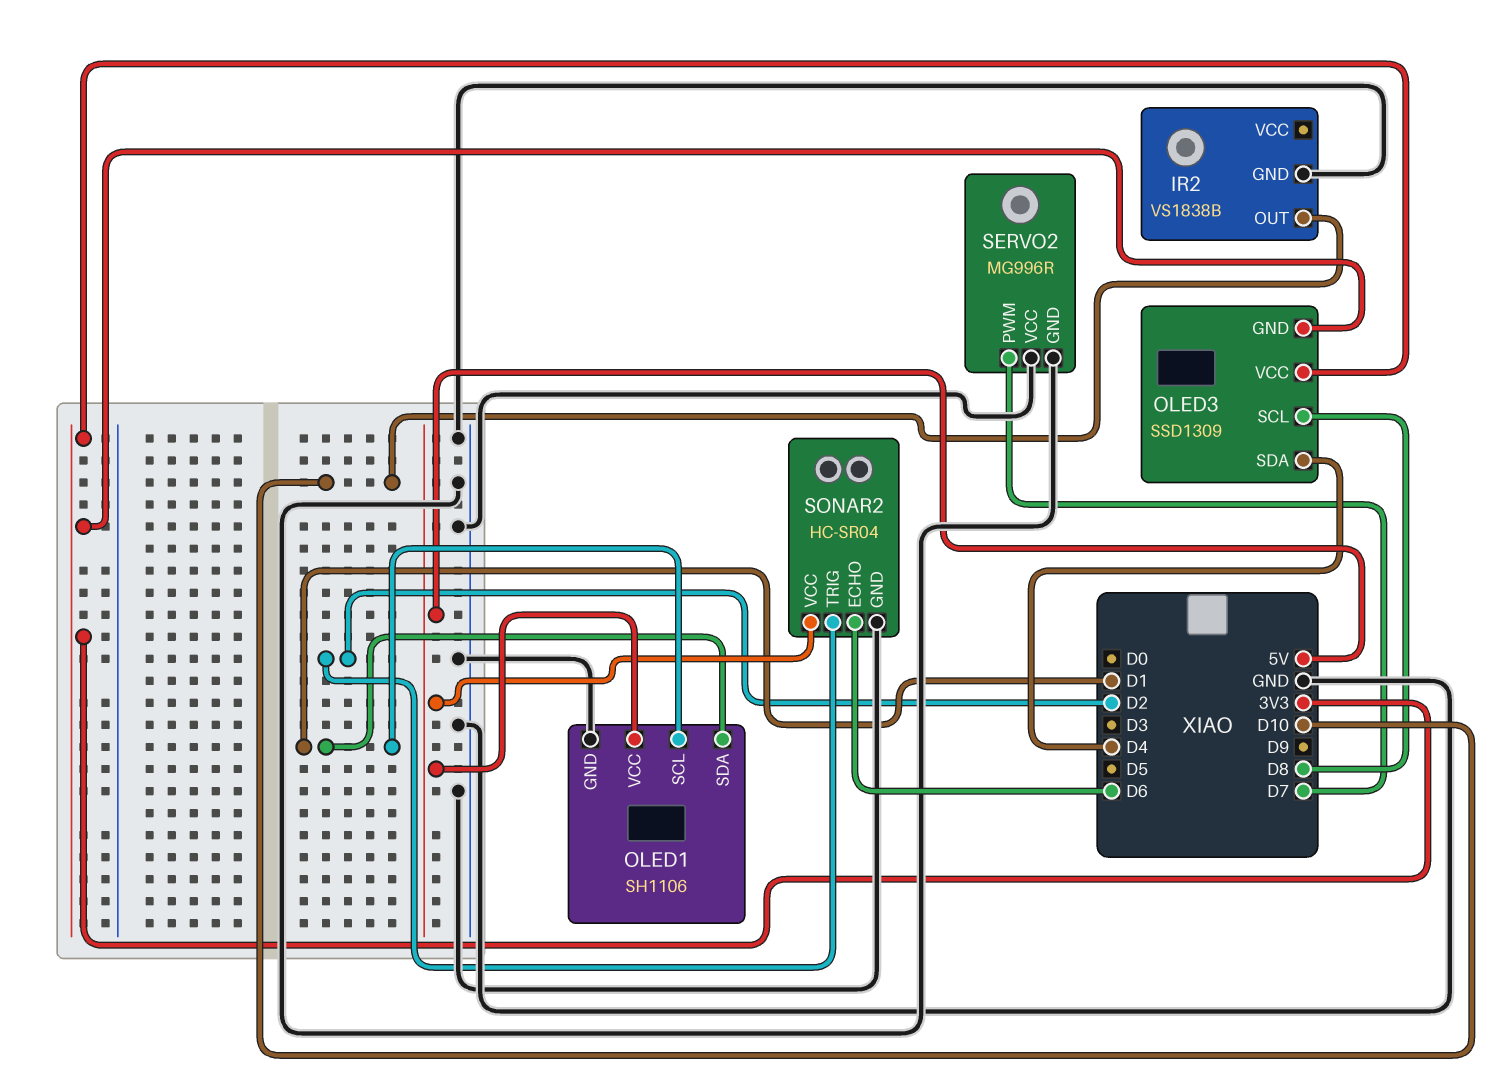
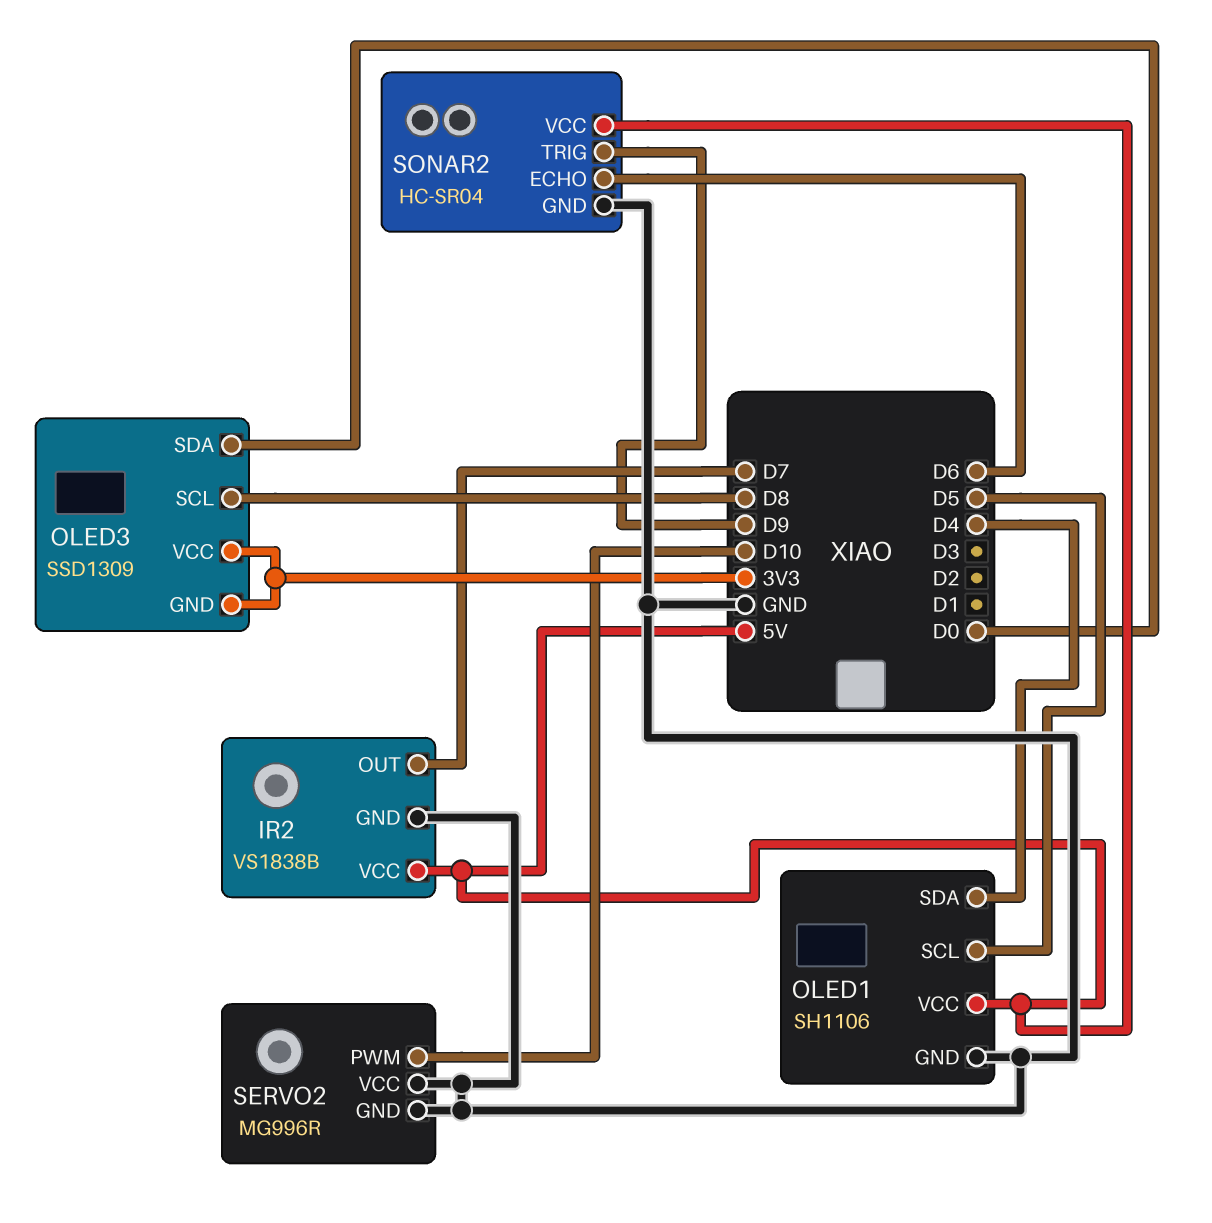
IR2 pin OUT: D10 -> D7
IR2 pin VCC: none -> 5V
OLED1 pin SCL: D1 -> D5
OLED1 pin SDA: D1 -> D4
OLED3 pin SDA: D4 -> D0
SERVO2 pin PWM: D7 -> D10
SONAR2 pin TRIG: D2 -> D9

